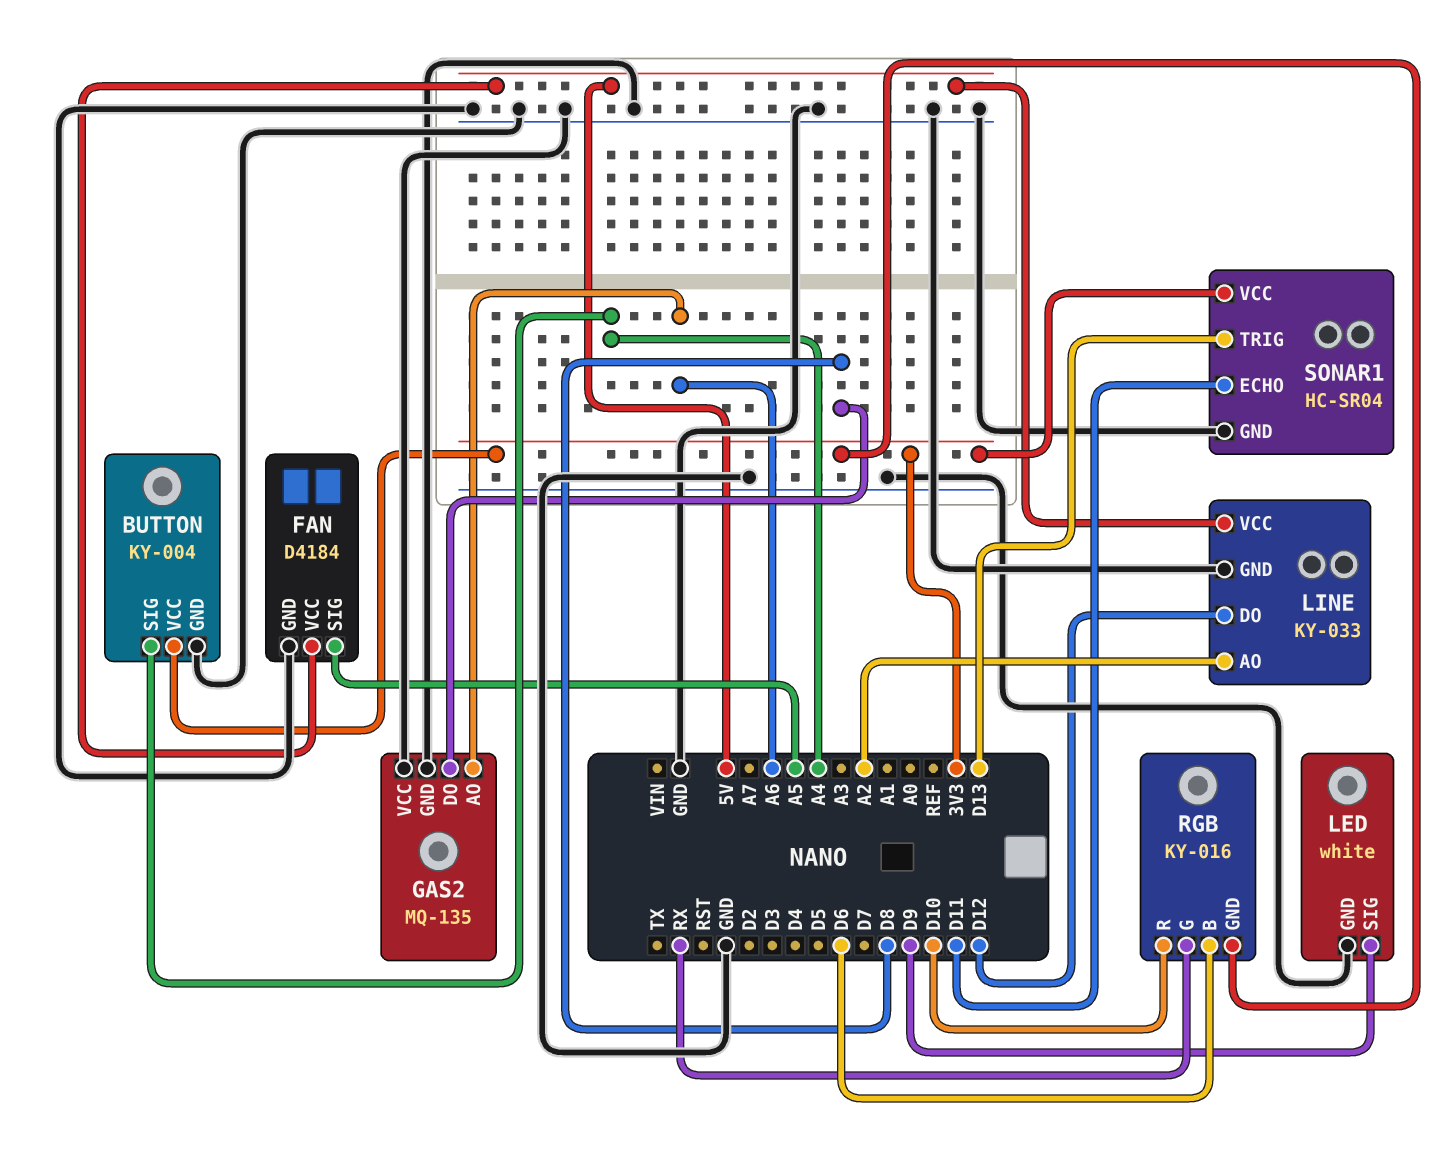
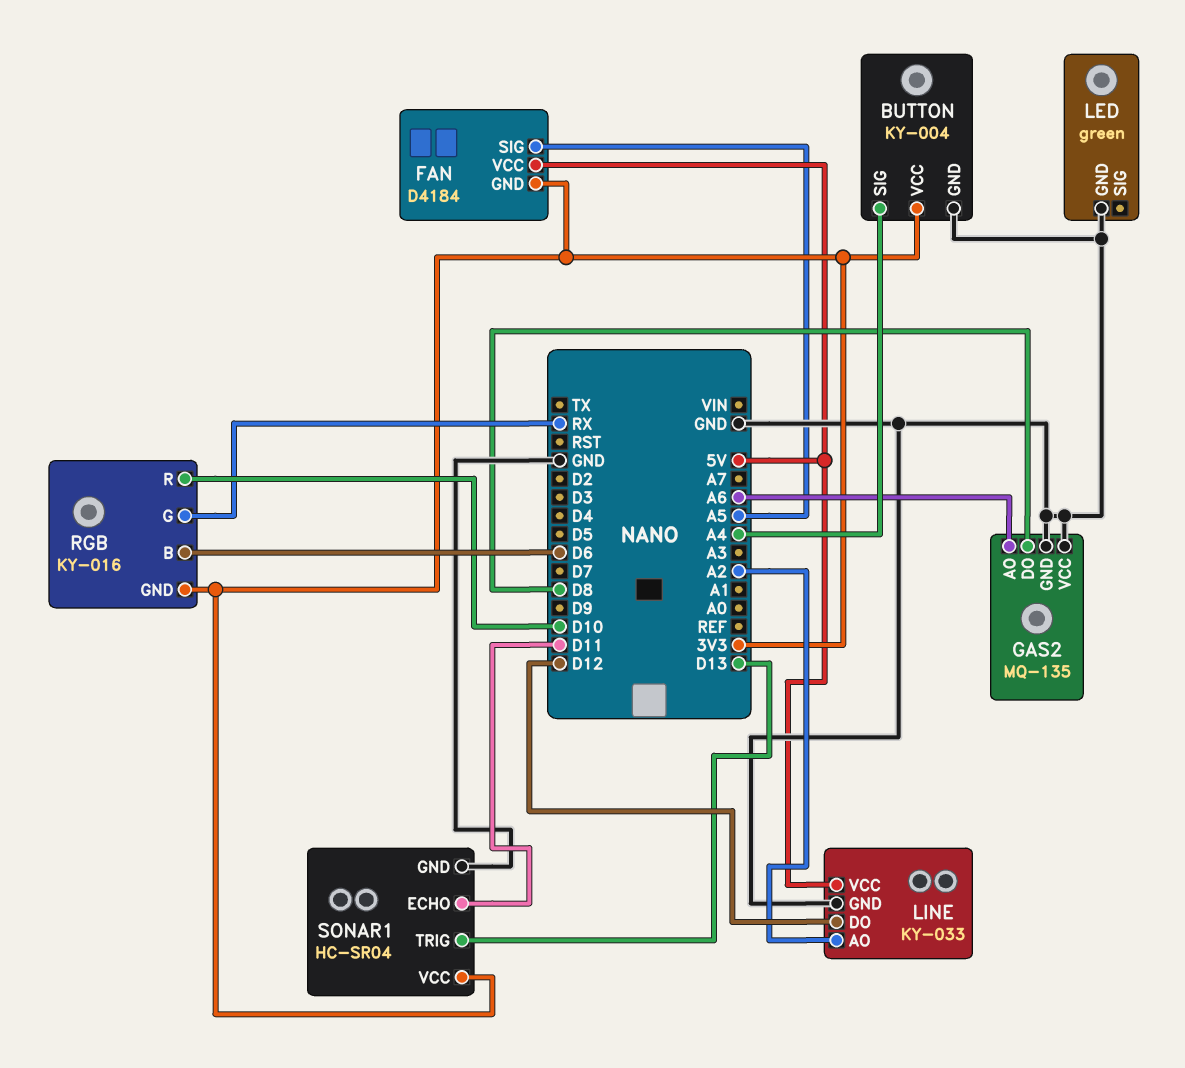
FAN pin GND: GND -> 3V3
LED: white -> green
LED pin SIG: D9 -> none

